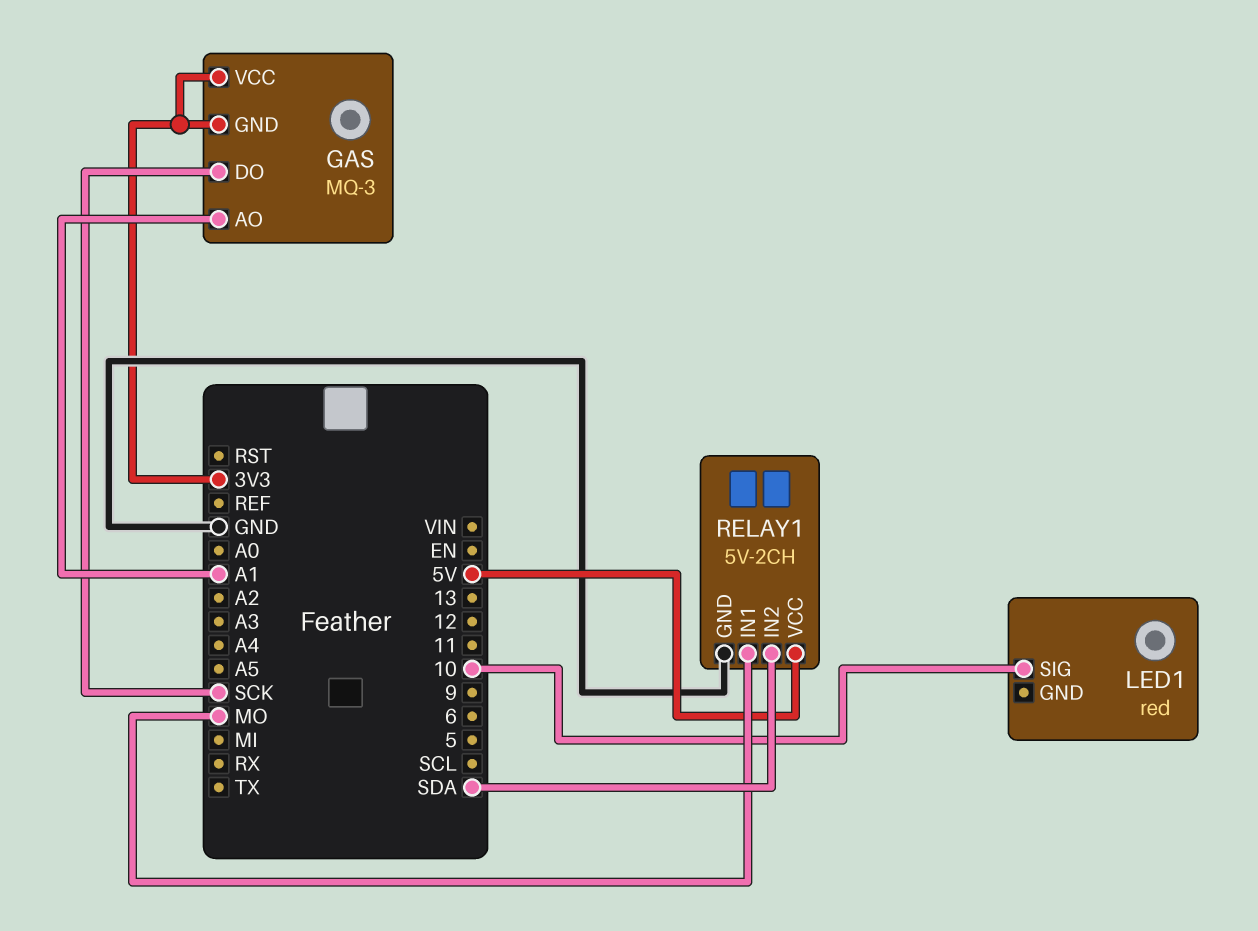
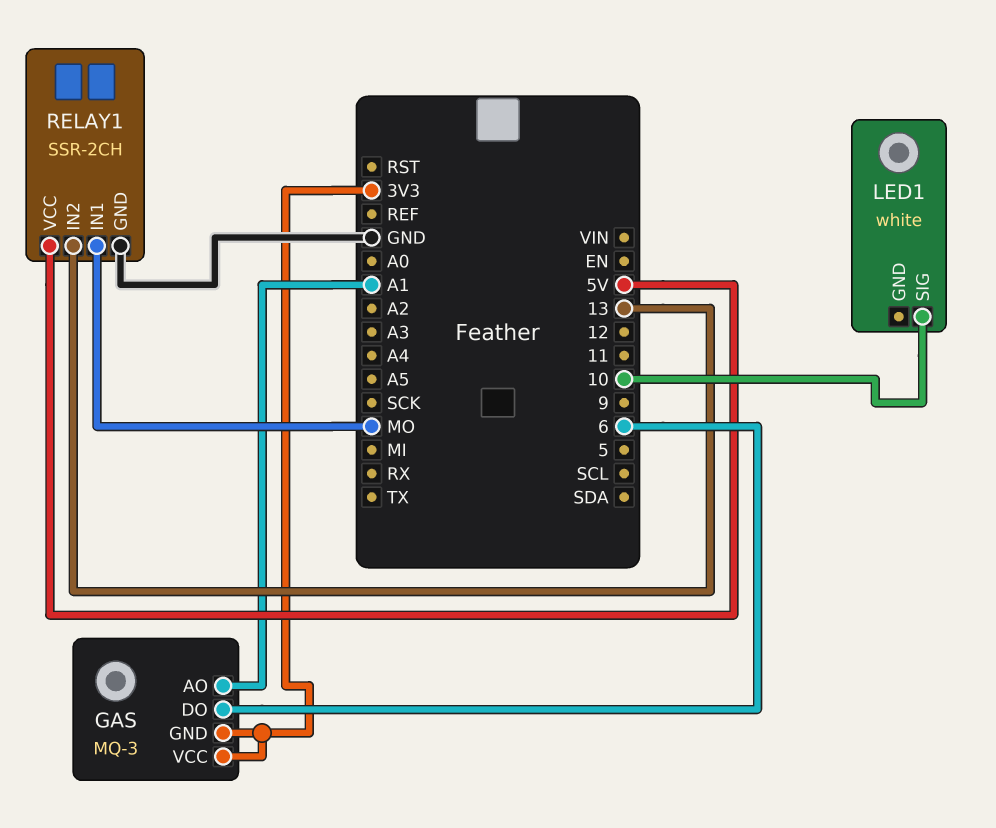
GAS pin DO: SCK -> 6
LED1: red -> white
RELAY1: 5V-2CH -> SSR-2CH
RELAY1 pin IN2: SDA -> 13

